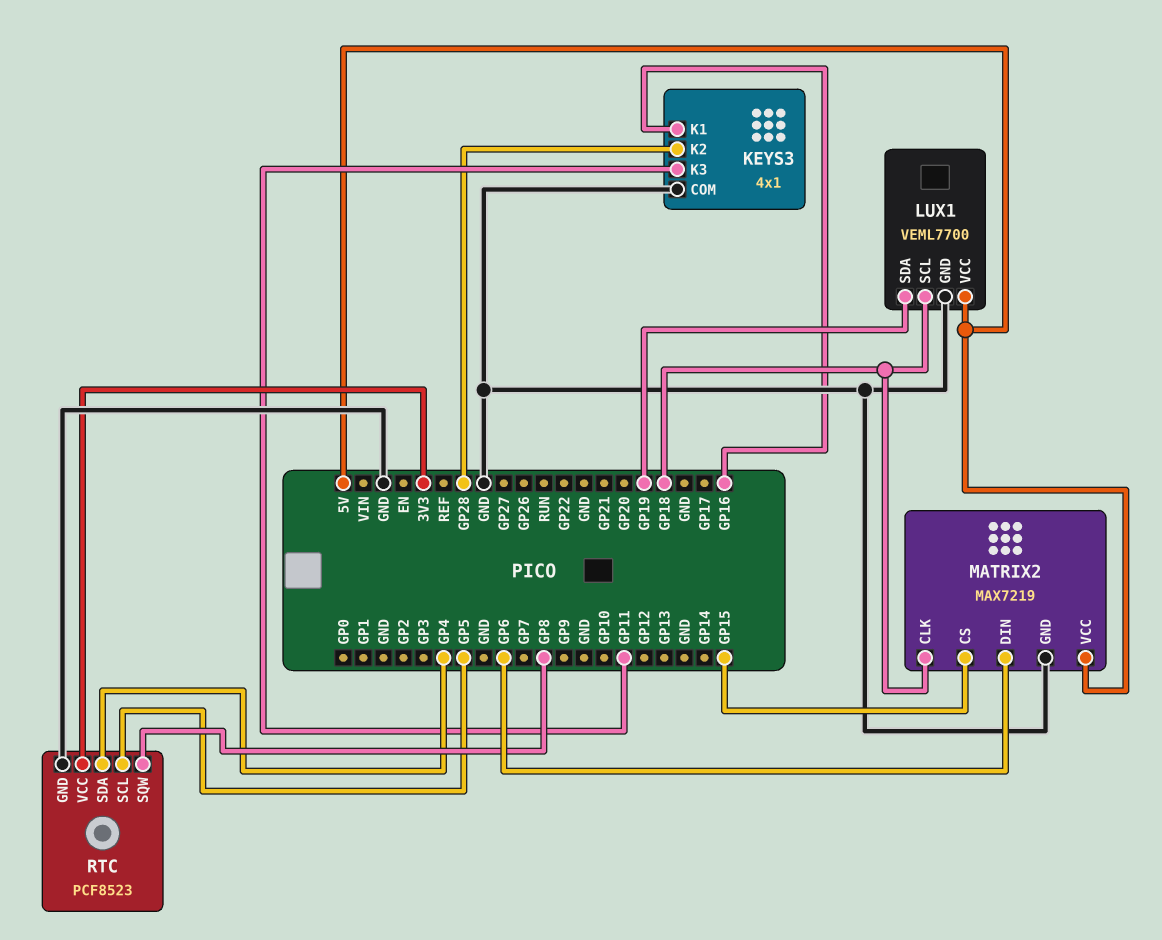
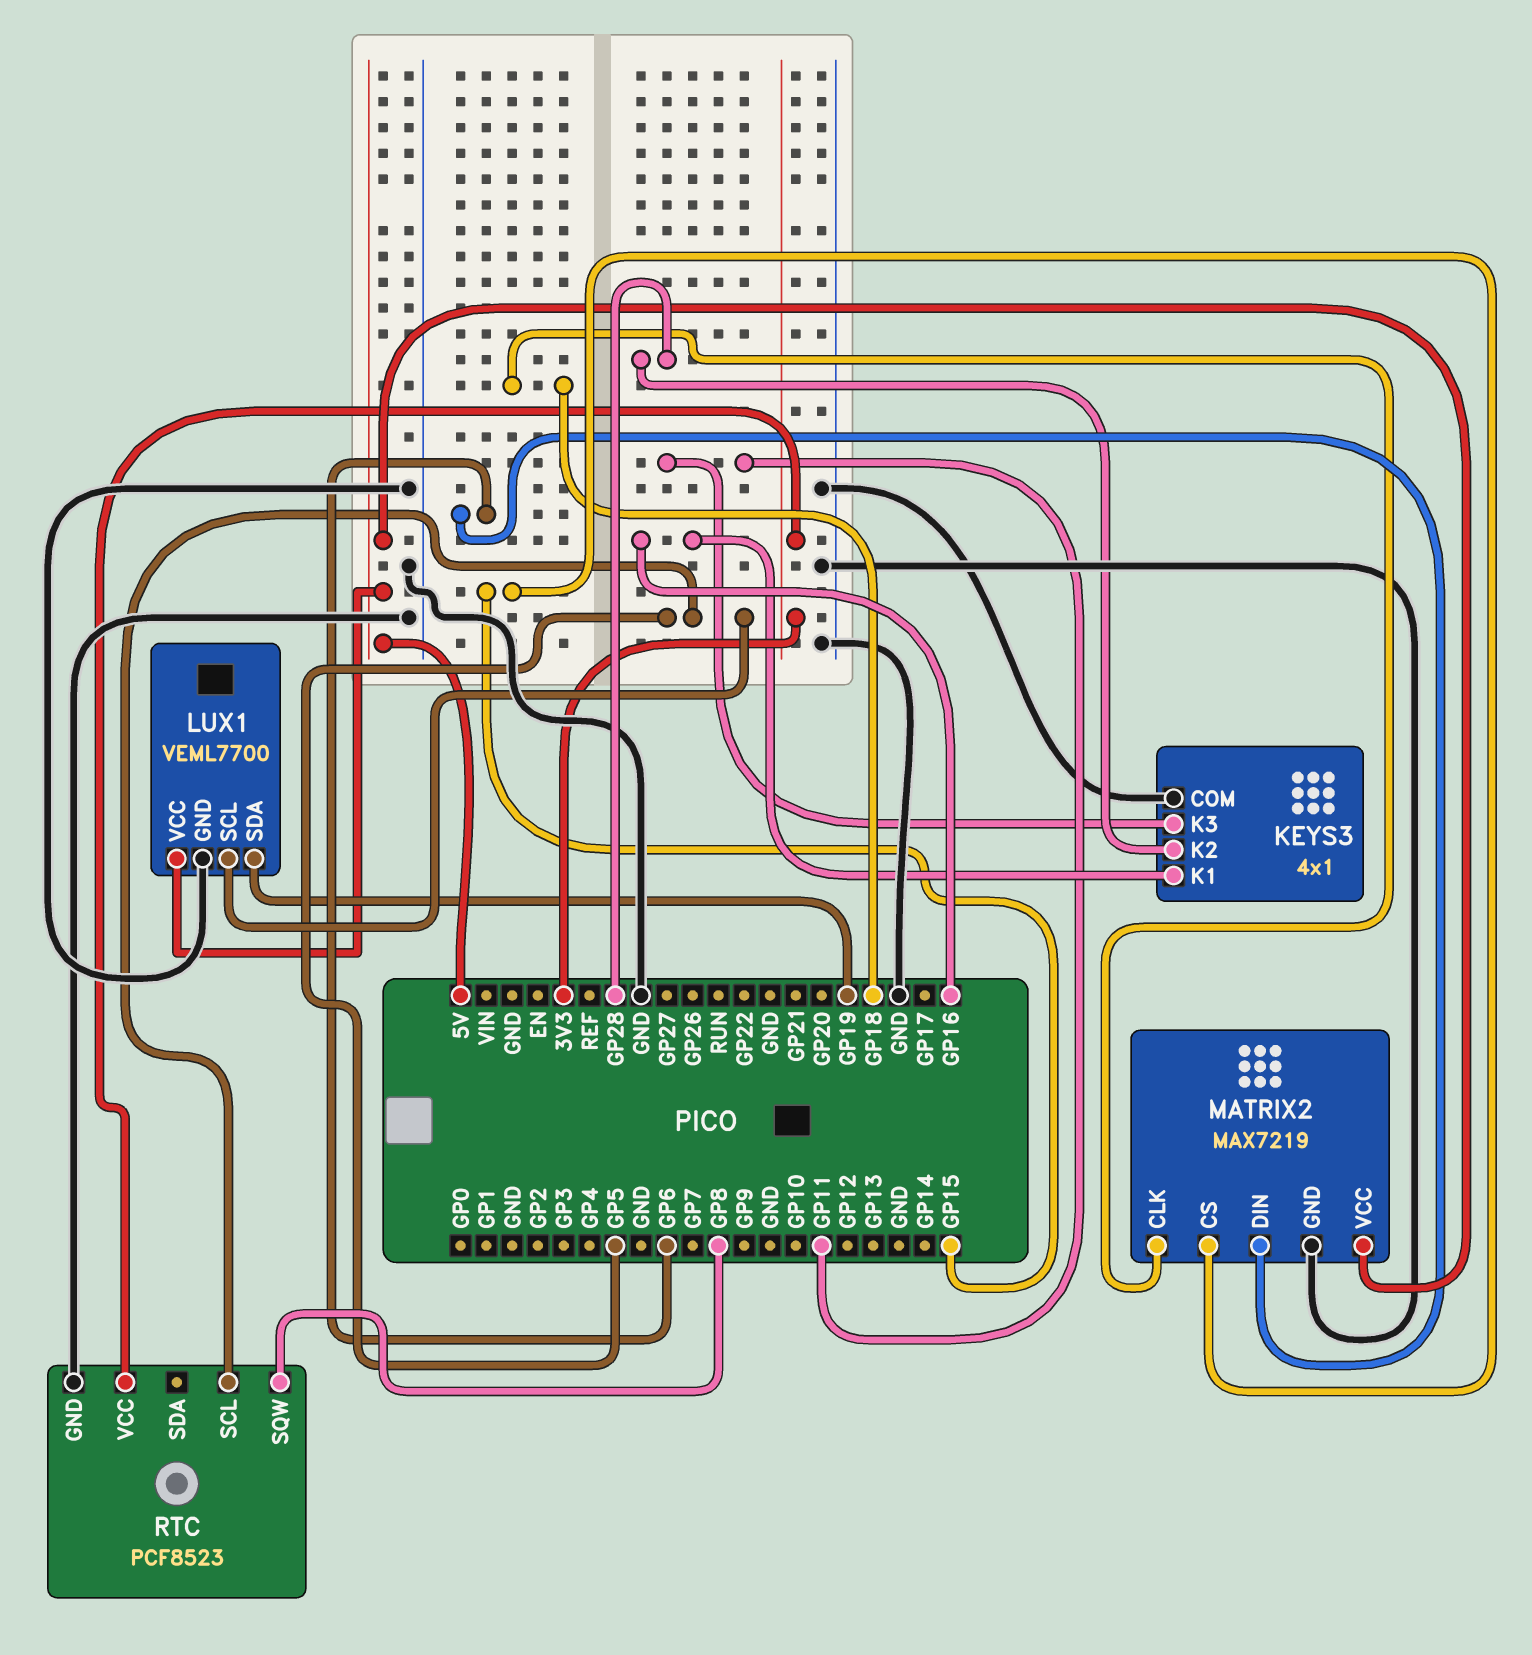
LUX1 pin SCL: GP18 -> GP5
RTC pin SDA: GP4 -> none

